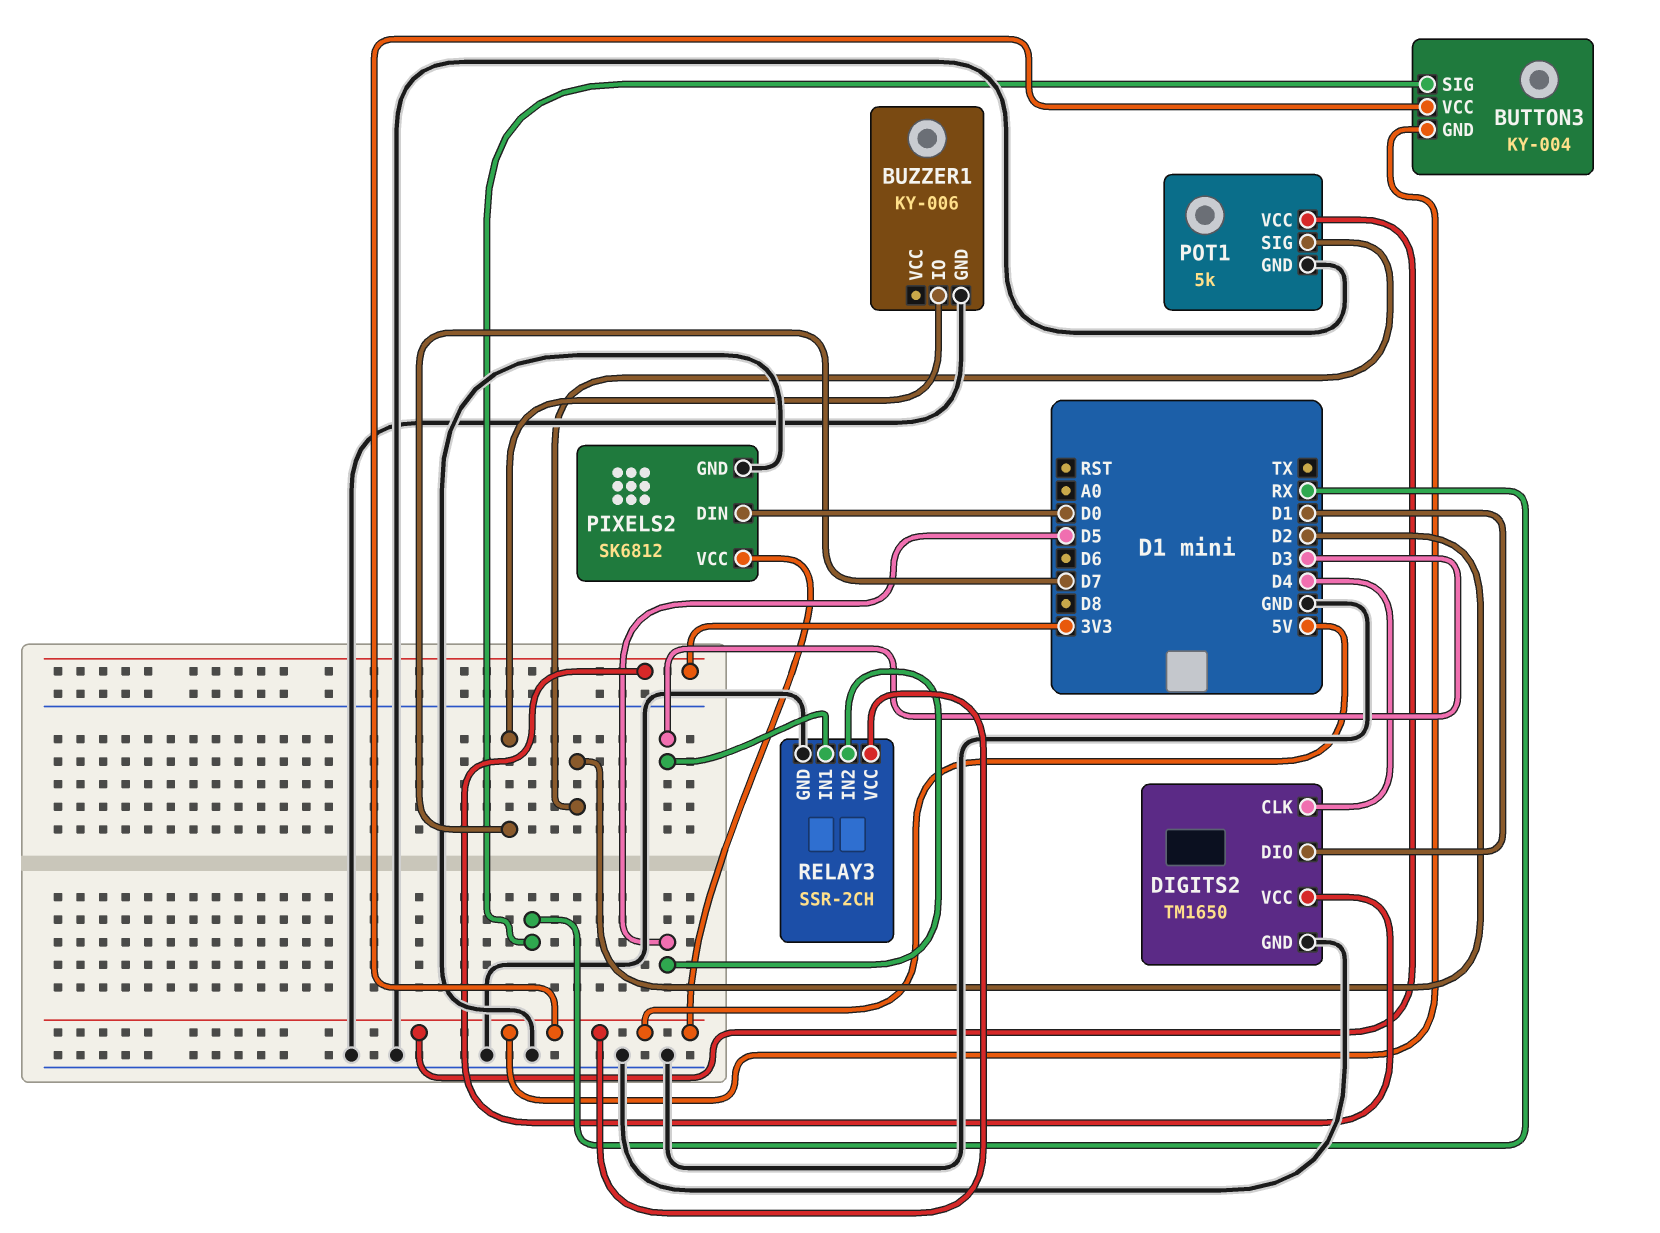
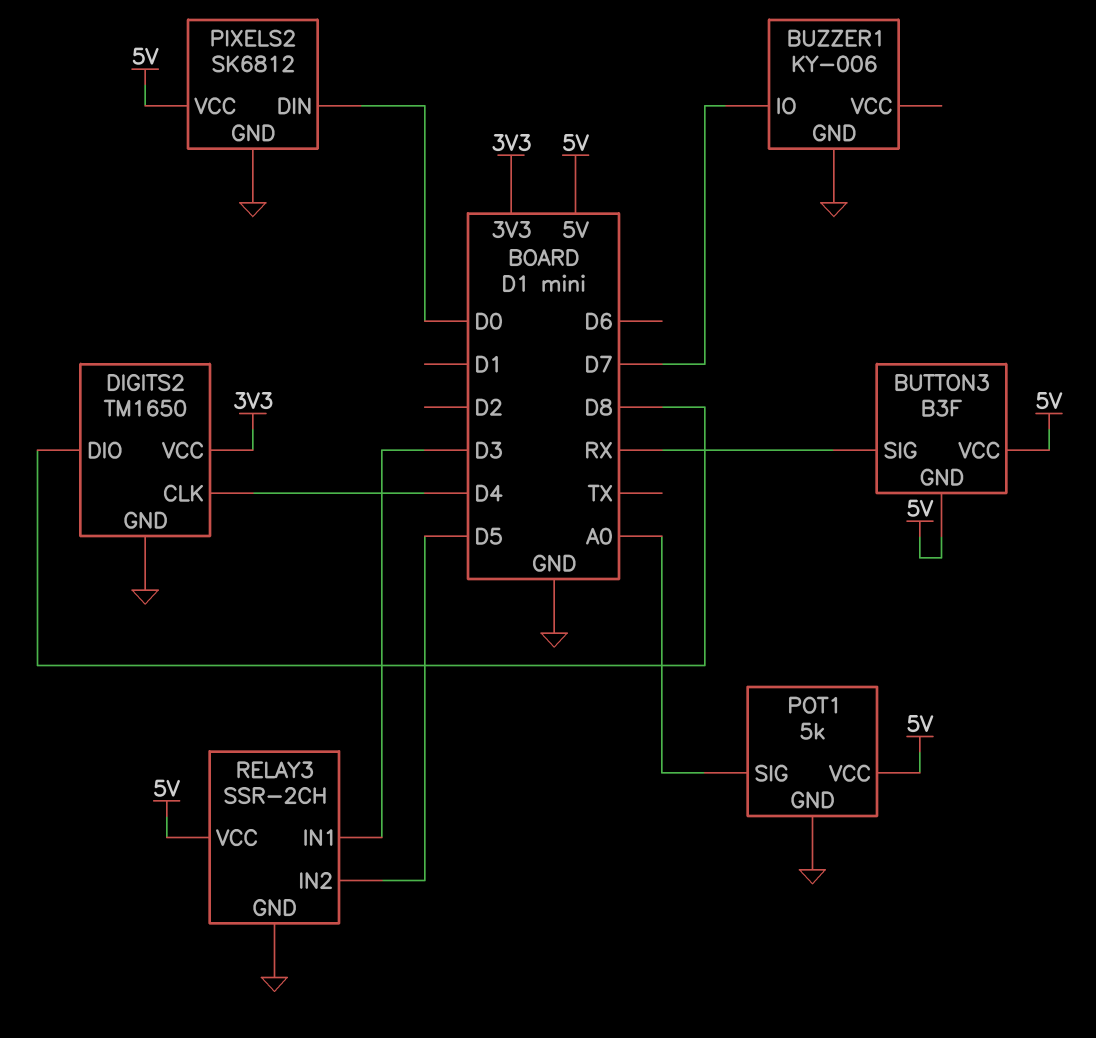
BUTTON3: KY-004 -> B3F
DIGITS2 pin DIO: D1 -> D8
POT1 pin SIG: D2 -> A0

